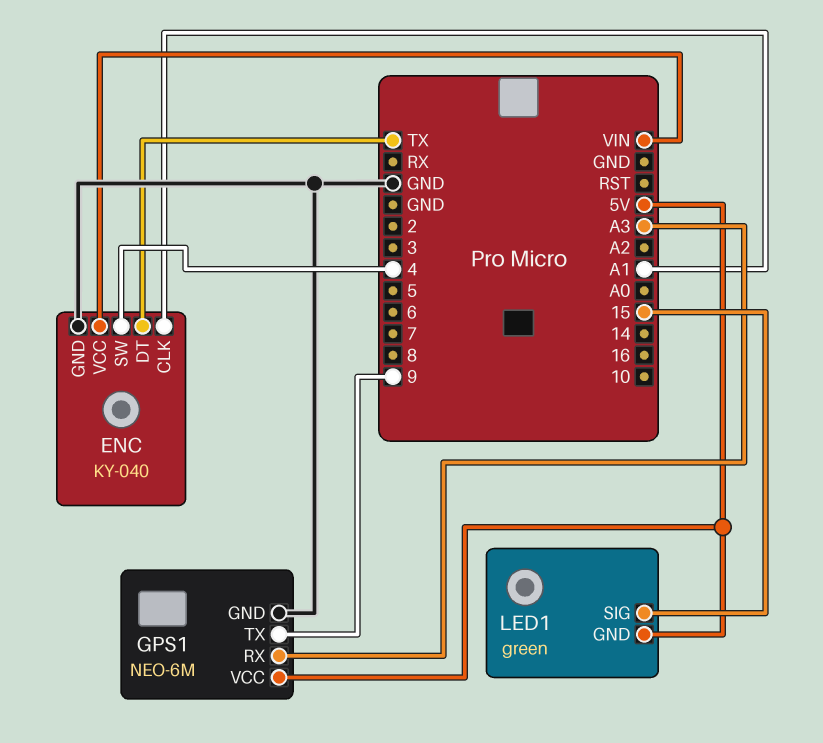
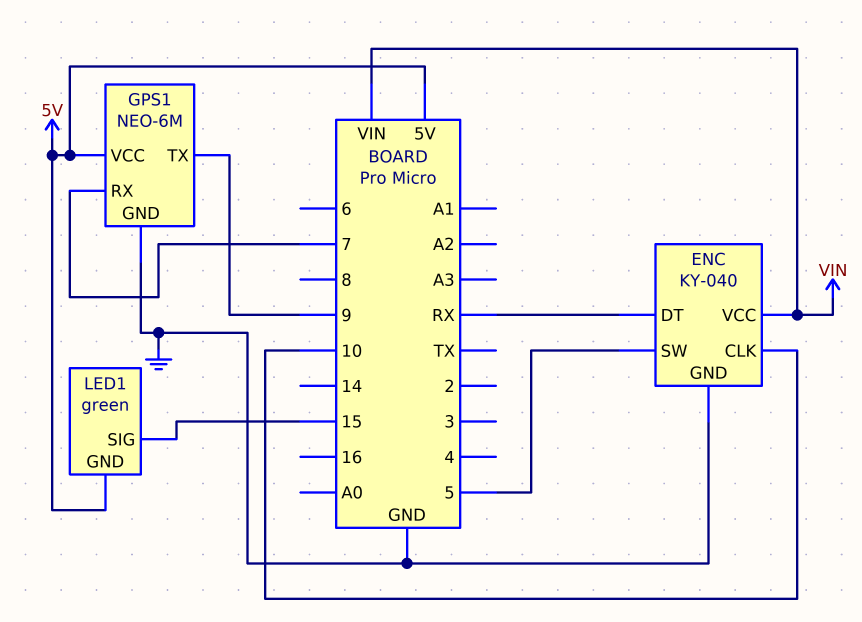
ENC pin CLK: A1 -> 10
ENC pin DT: TX -> RX
ENC pin SW: 4 -> 5
GPS1 pin RX: A3 -> 7

